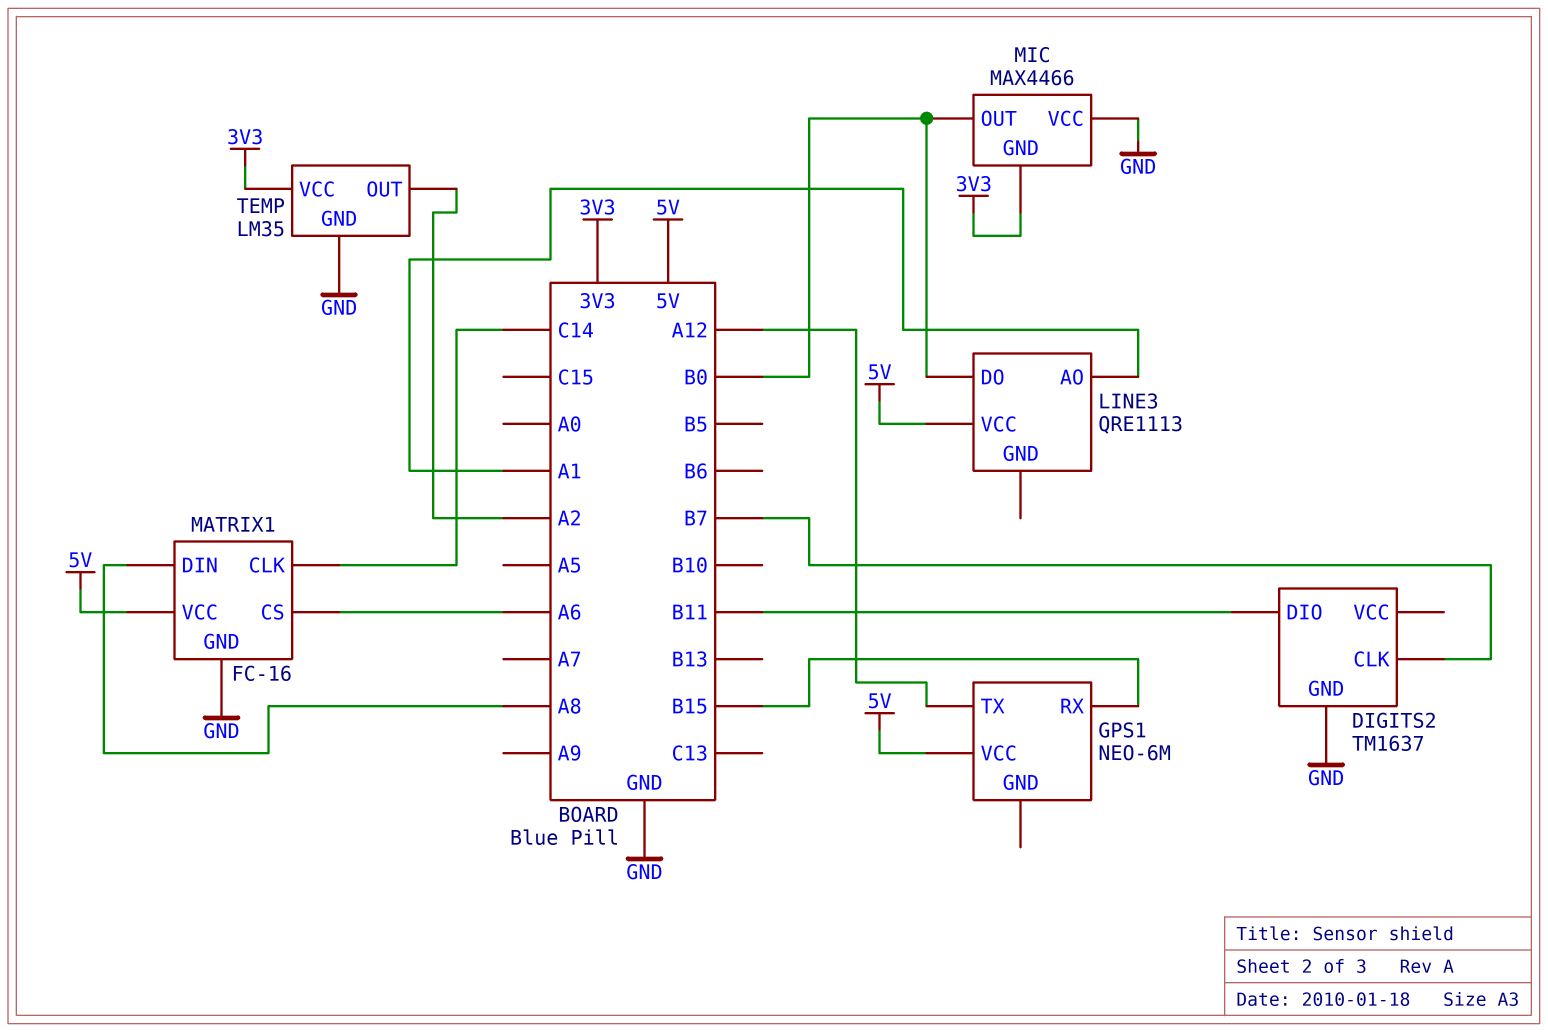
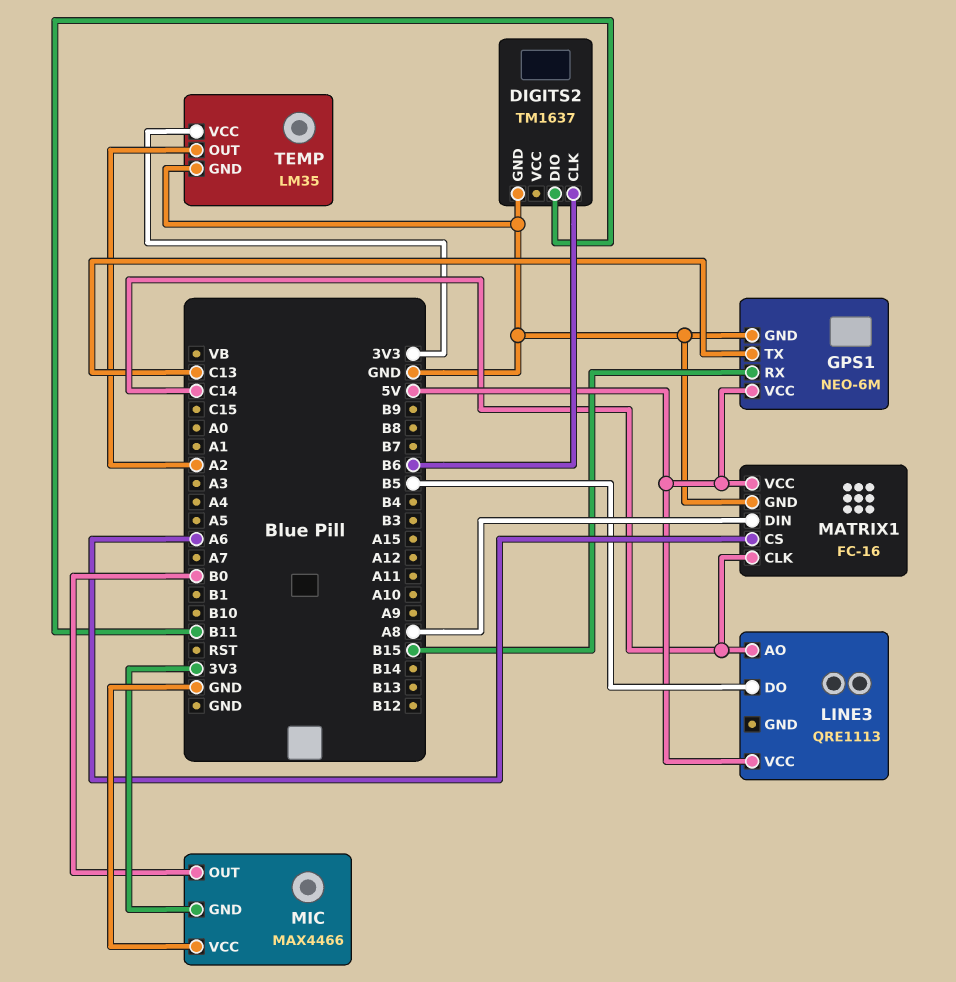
DIGITS2 pin CLK: B7 -> B6
GPS1 pin GND: none -> GND
GPS1 pin TX: A12 -> C13
LINE3 pin AO: A1 -> C14
LINE3 pin DO: B0 -> B5

